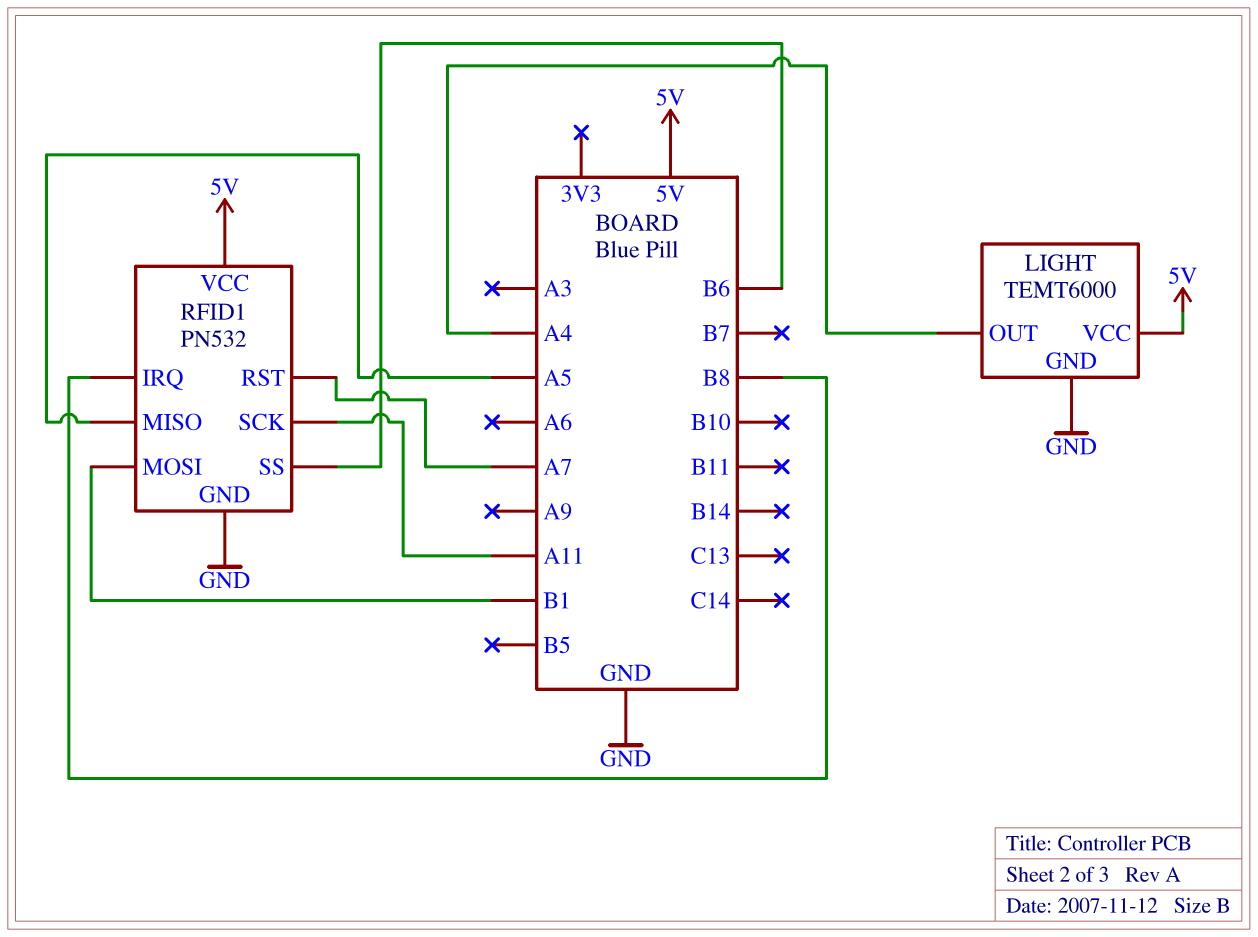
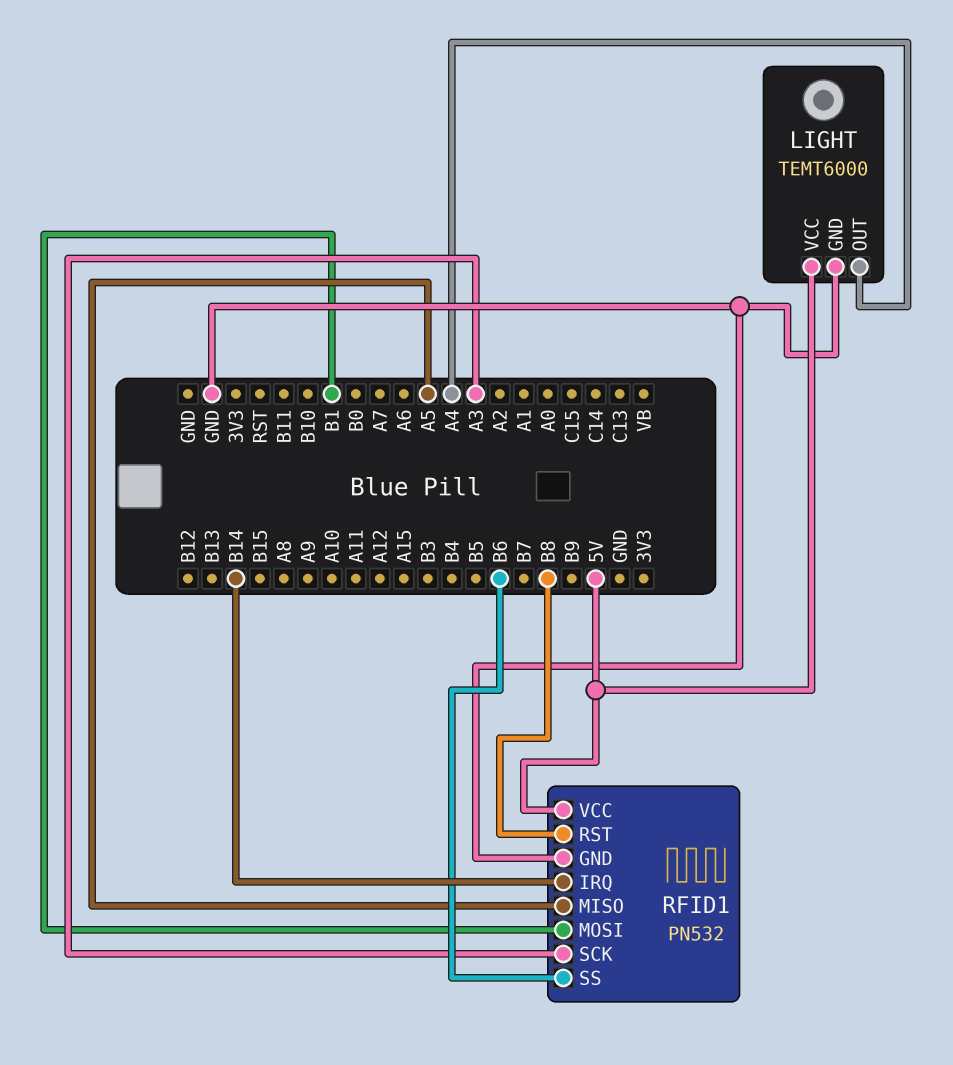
RFID1 pin IRQ: B8 -> B14
RFID1 pin RST: A7 -> B8
RFID1 pin SCK: A11 -> A3

